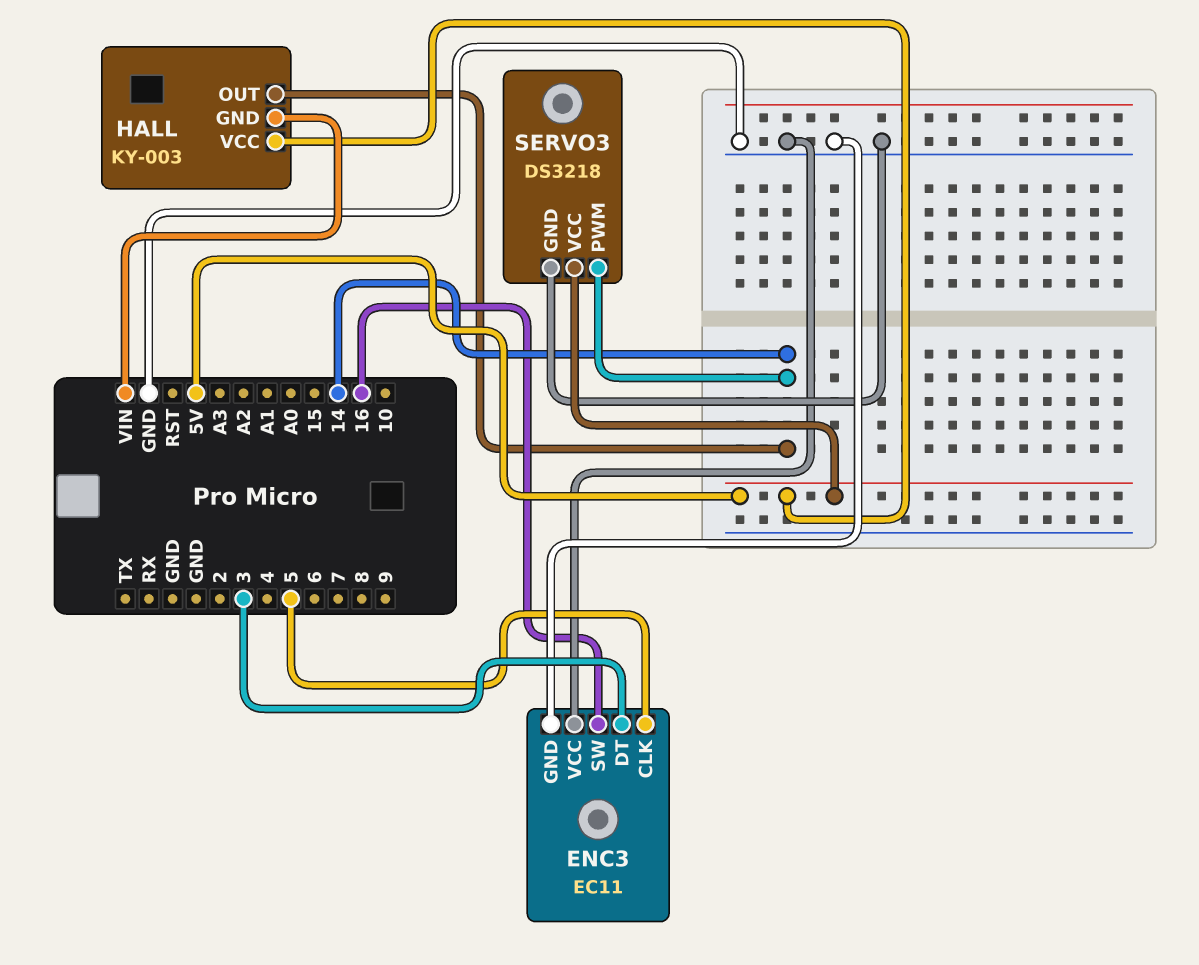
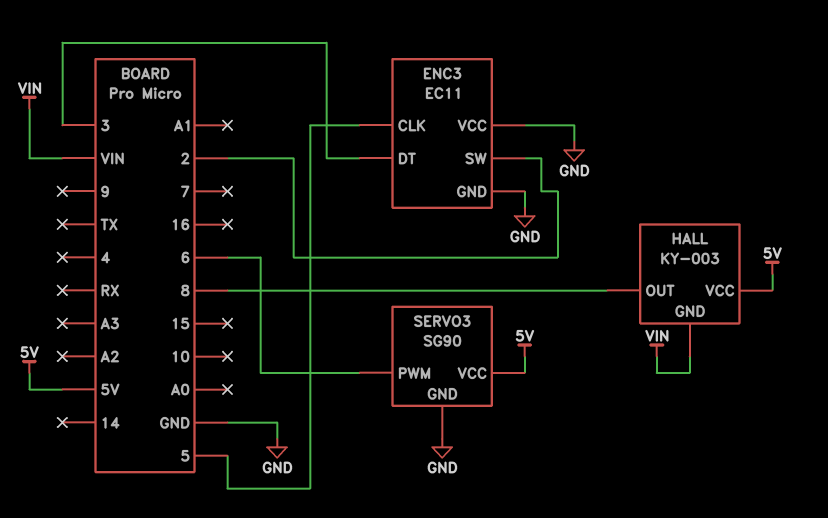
ENC3 pin SW: 16 -> 2
HALL pin OUT: 14 -> 8
SERVO3: DS3218 -> SG90
SERVO3 pin PWM: 14 -> 6

